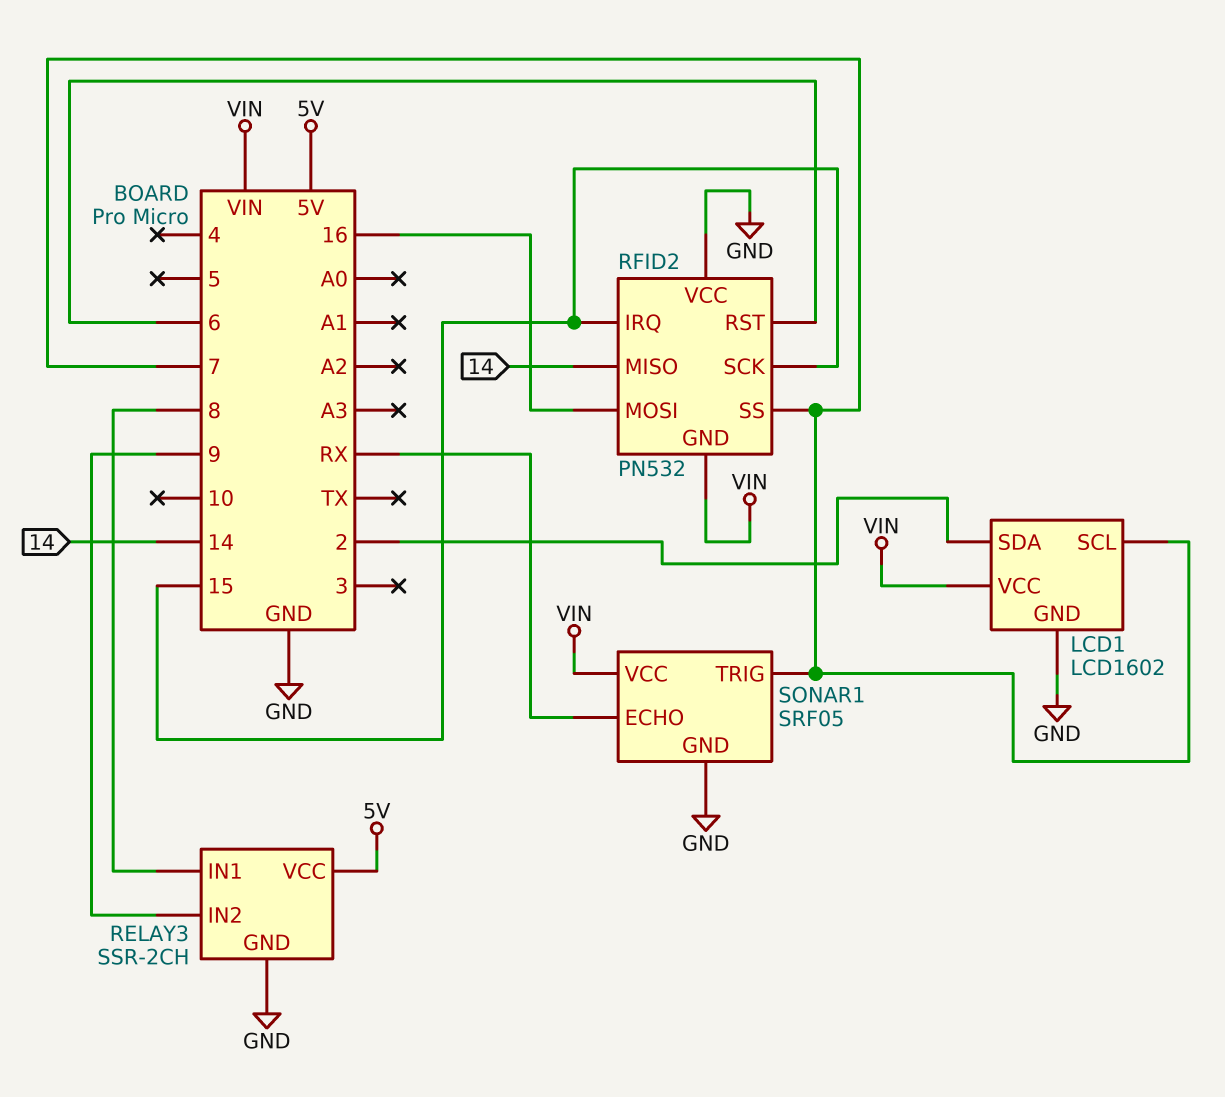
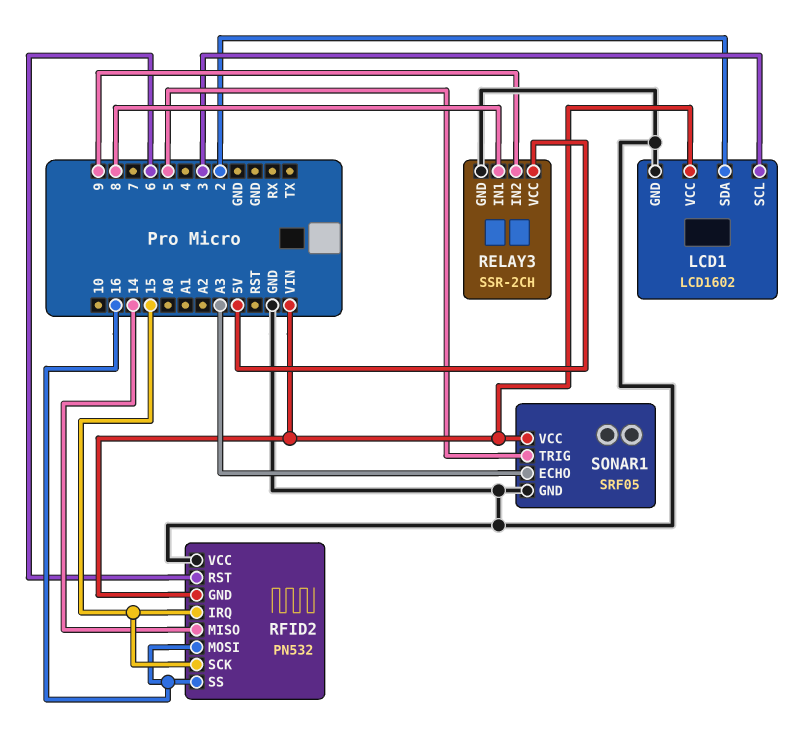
LCD1 pin SCL: 7 -> 3
RFID2 pin SS: 7 -> 16
SONAR1 pin ECHO: RX -> A3
SONAR1 pin TRIG: 7 -> 5

